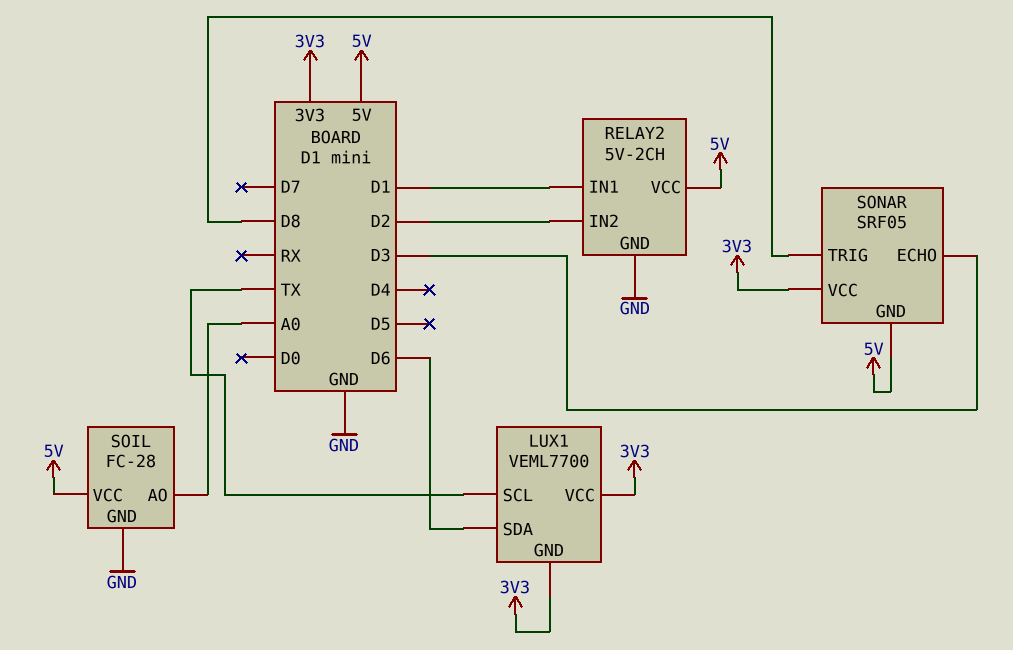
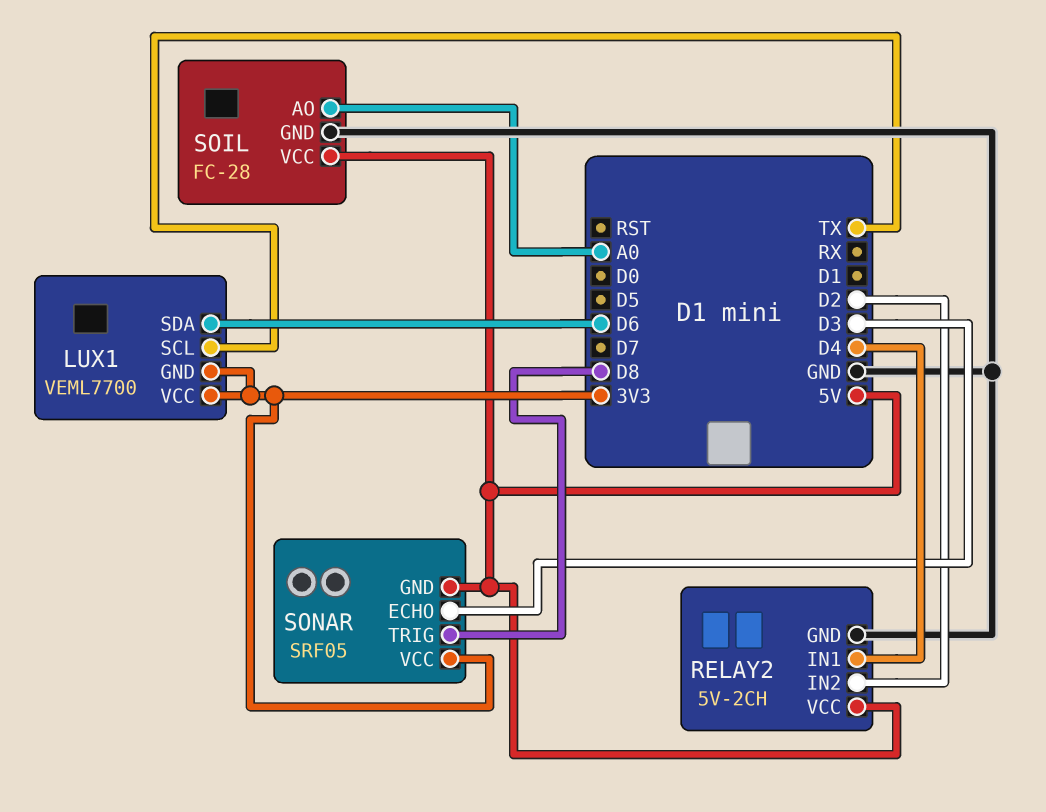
RELAY2 pin IN1: D1 -> D4

